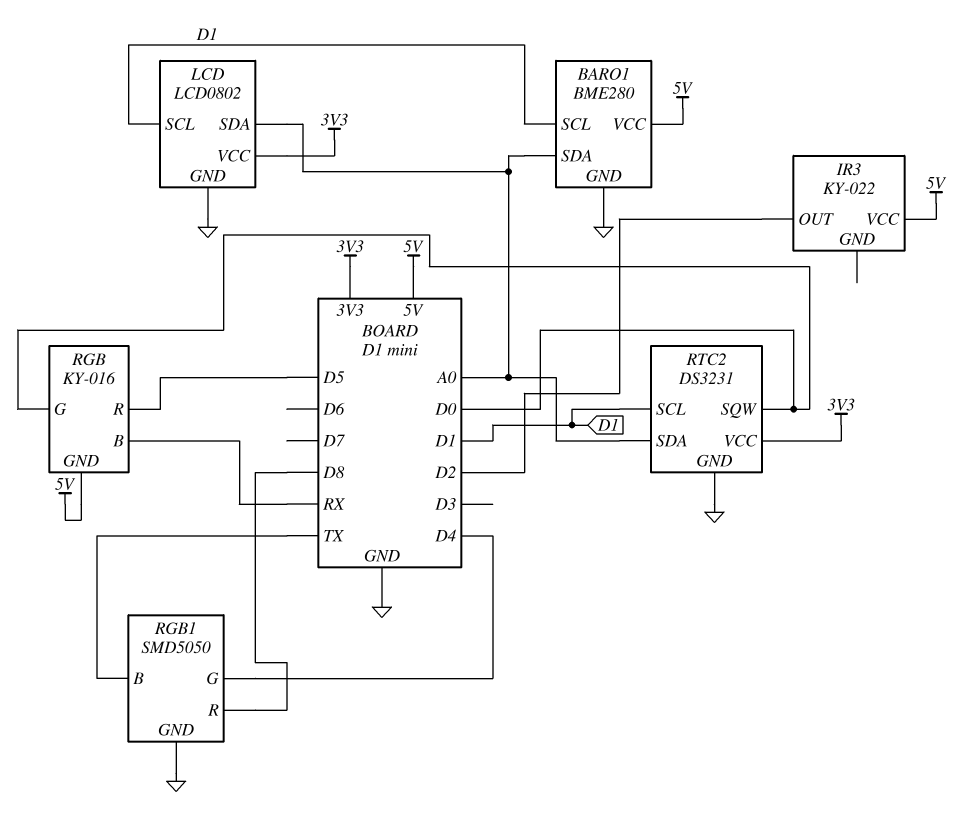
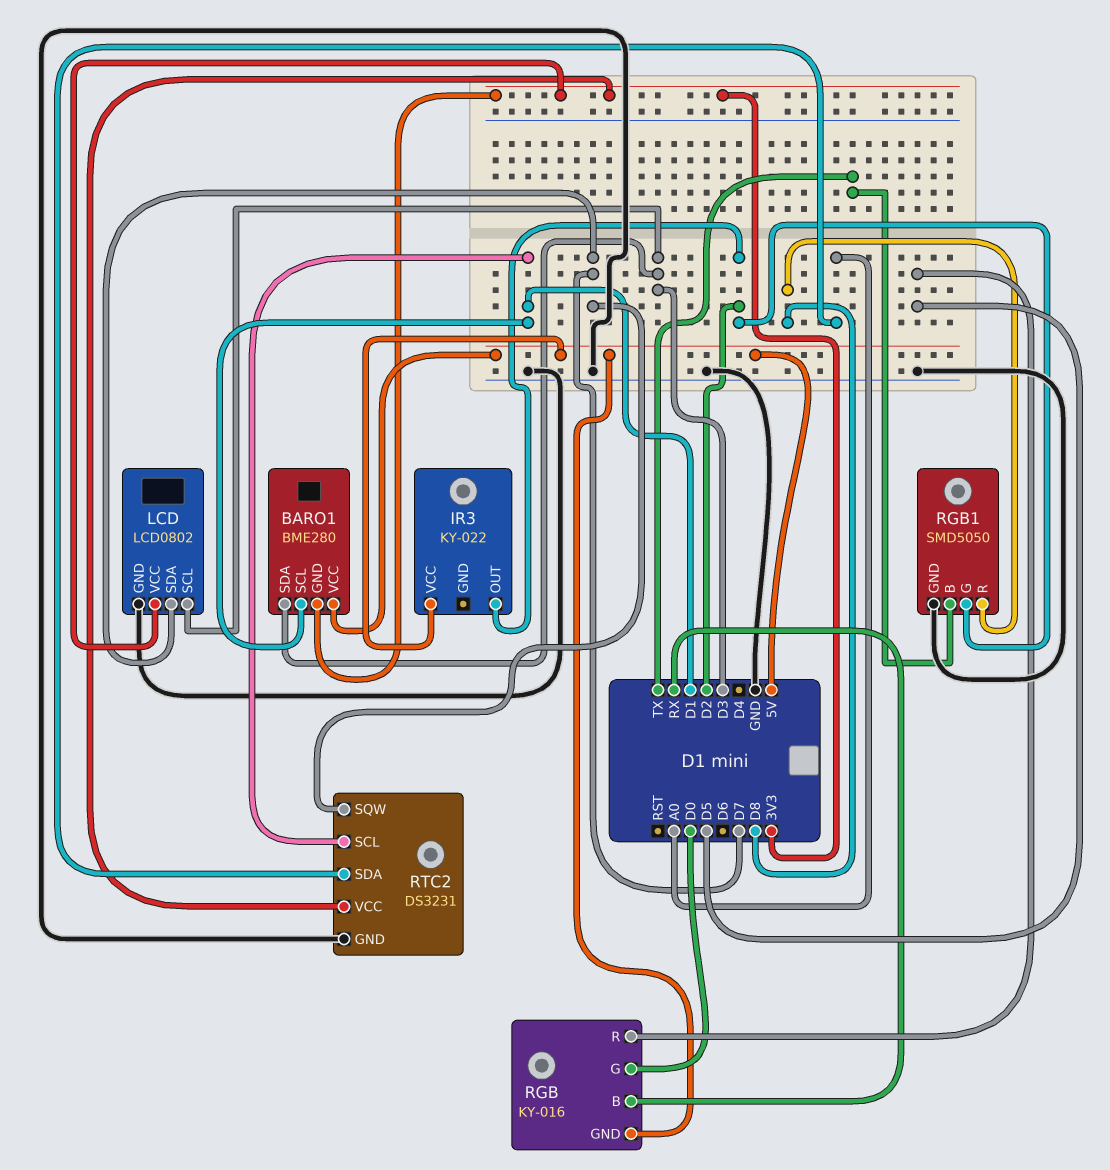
BARO1 pin GND: GND -> 3V3
BARO1 pin SDA: A0 -> D3
LCD pin SCL: D1 -> D3
LCD pin SDA: A0 -> D7
RGB1 pin G: D4 -> D2
RTC2 pin SQW: D0 -> D7

